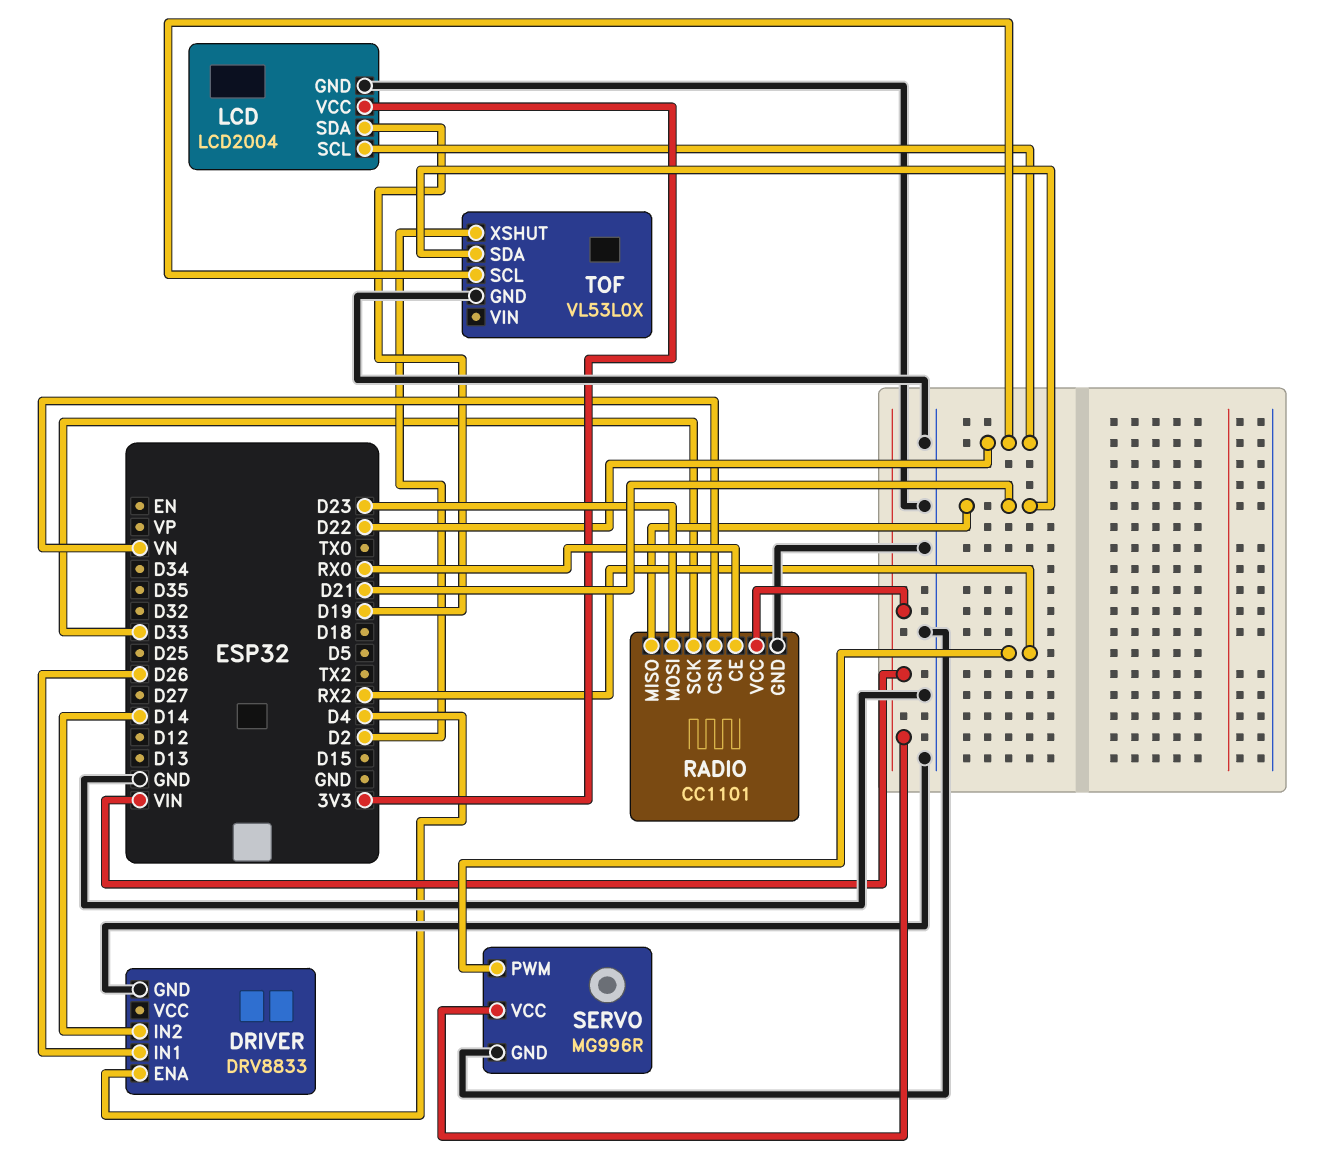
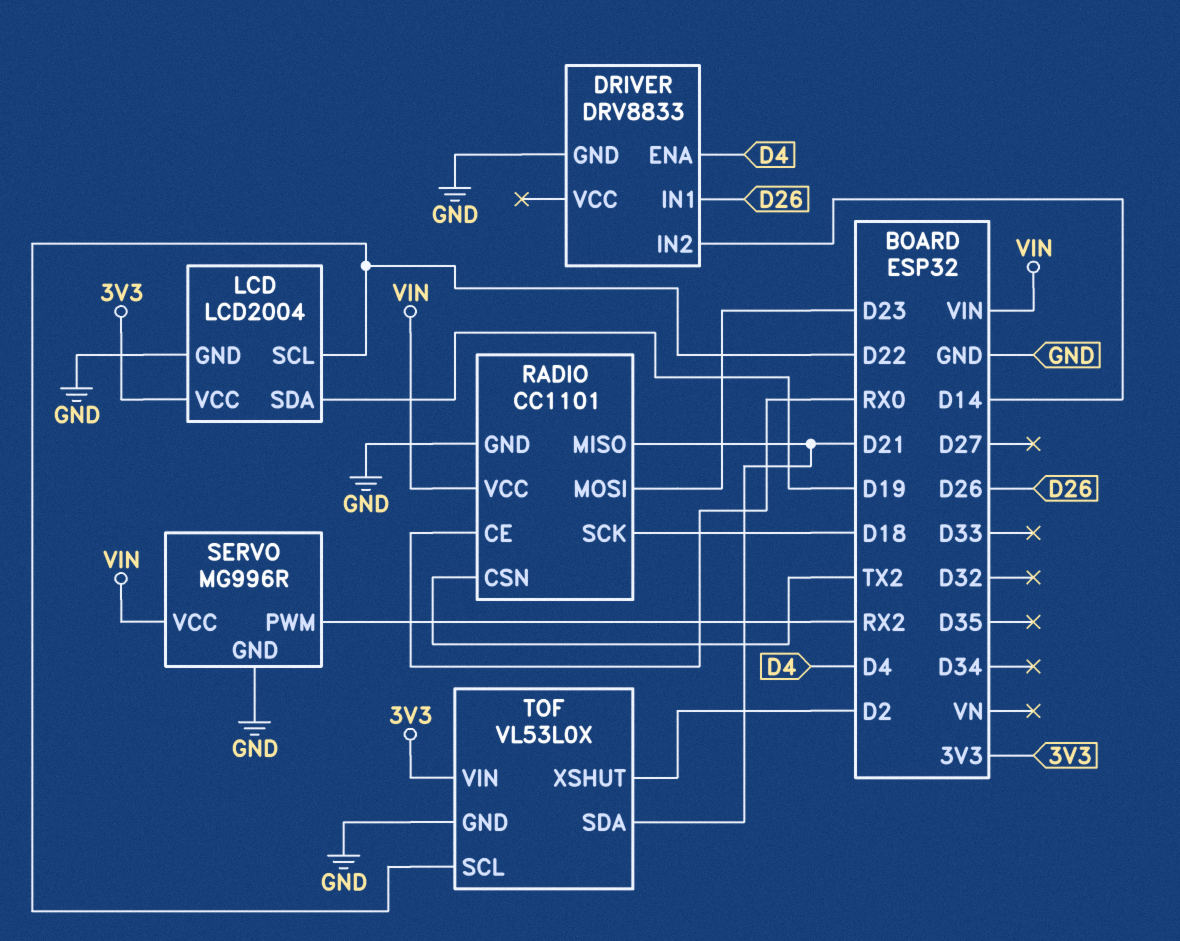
RADIO pin CSN: VN -> TX2
RADIO pin SCK: D33 -> D18
TOF pin VIN: none -> 3V3

